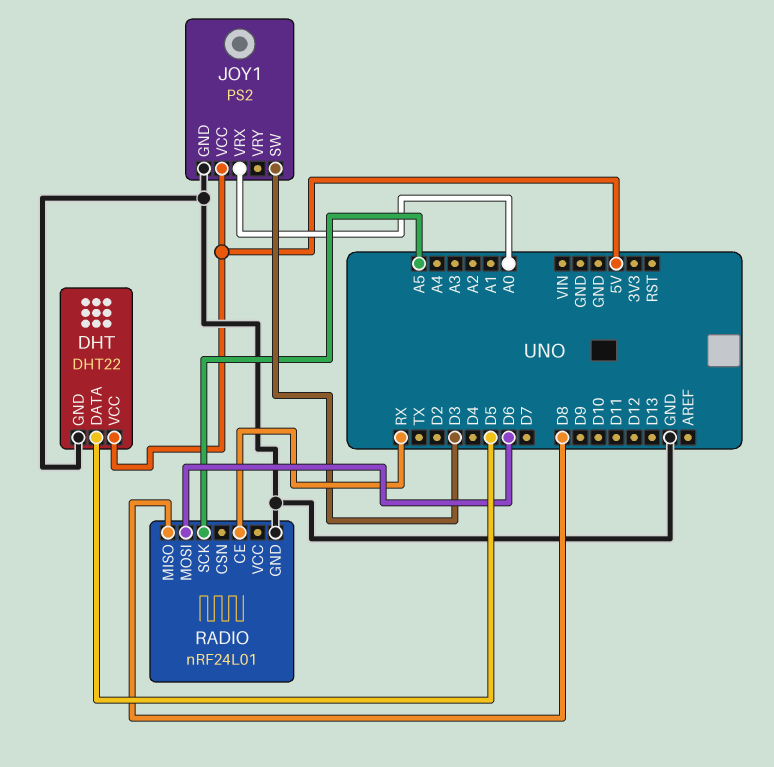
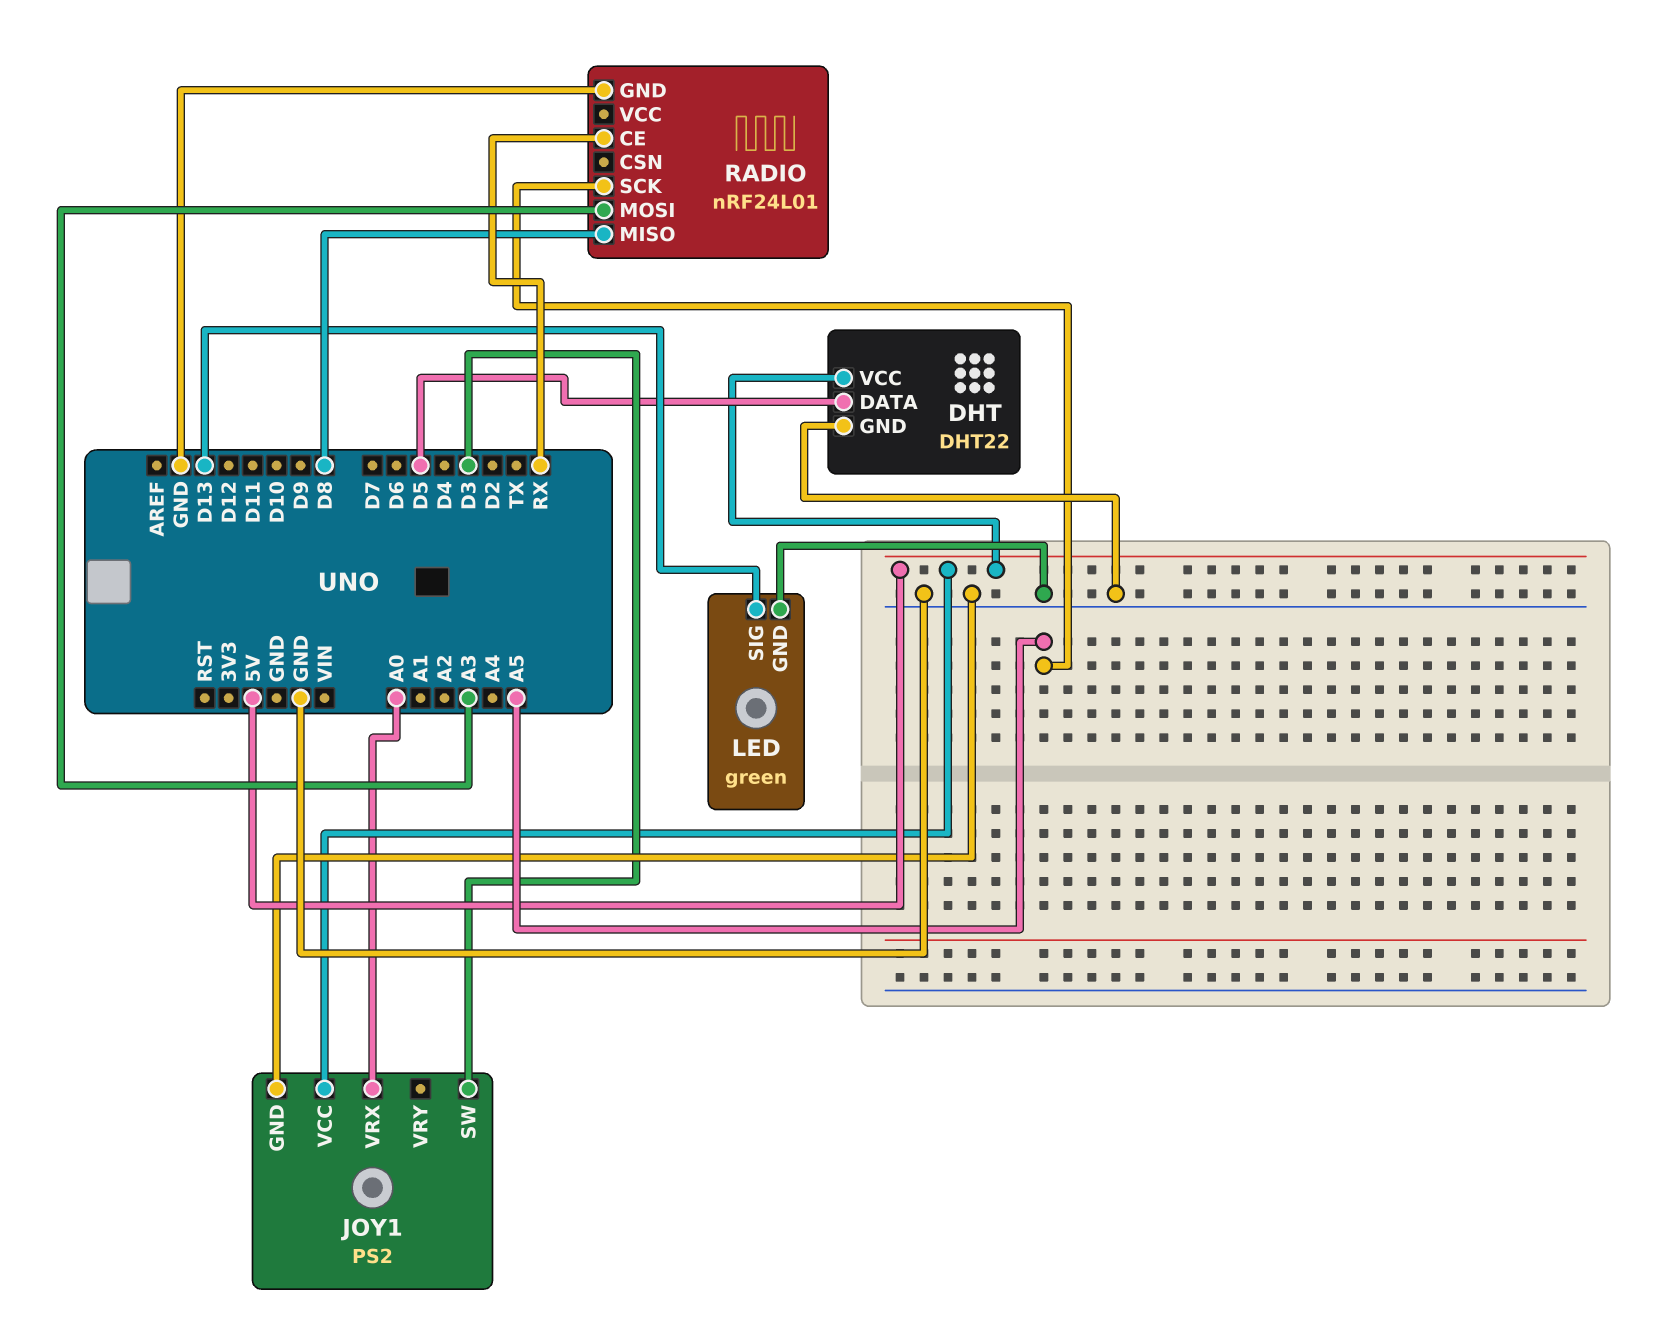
LED: none -> green
LED pin GND: none -> GND
LED pin SIG: none -> D13
RADIO pin MOSI: D6 -> A3

